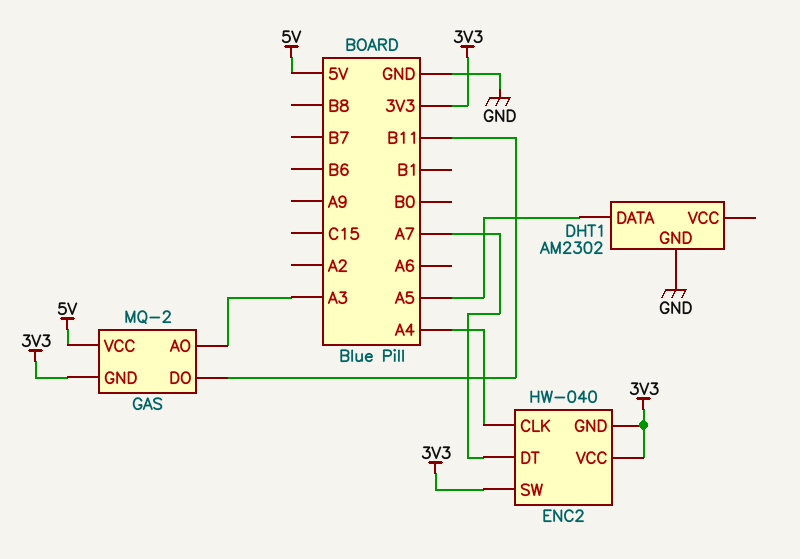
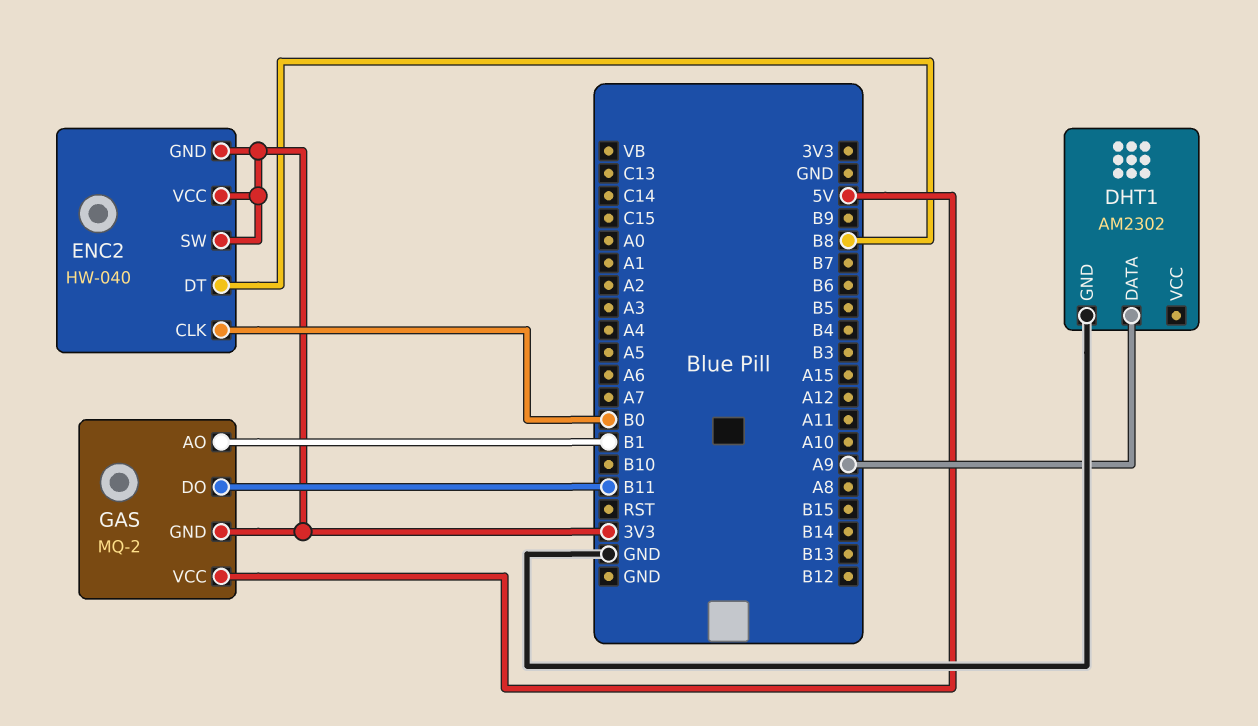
DHT1 pin DATA: A5 -> A9
ENC2 pin CLK: A4 -> B0
ENC2 pin DT: A7 -> B8
GAS pin AO: A3 -> B1

